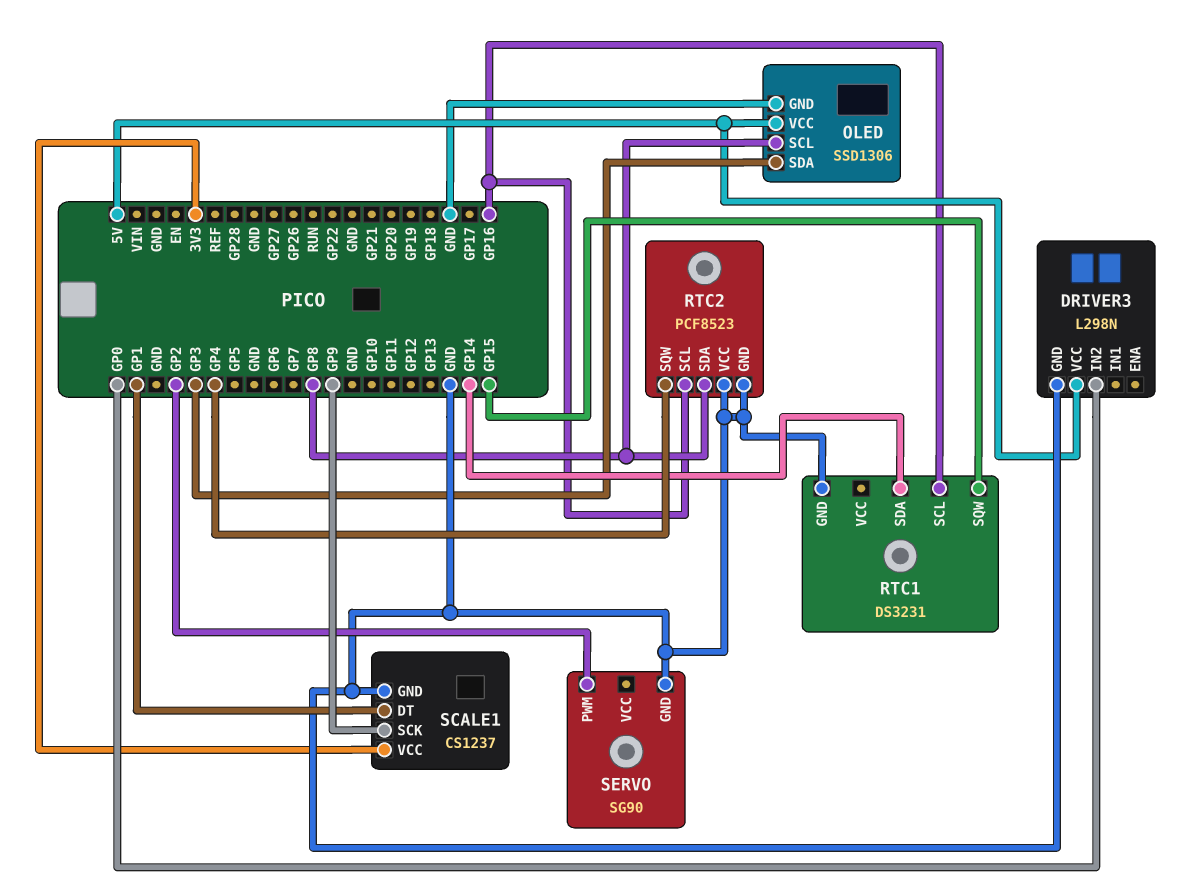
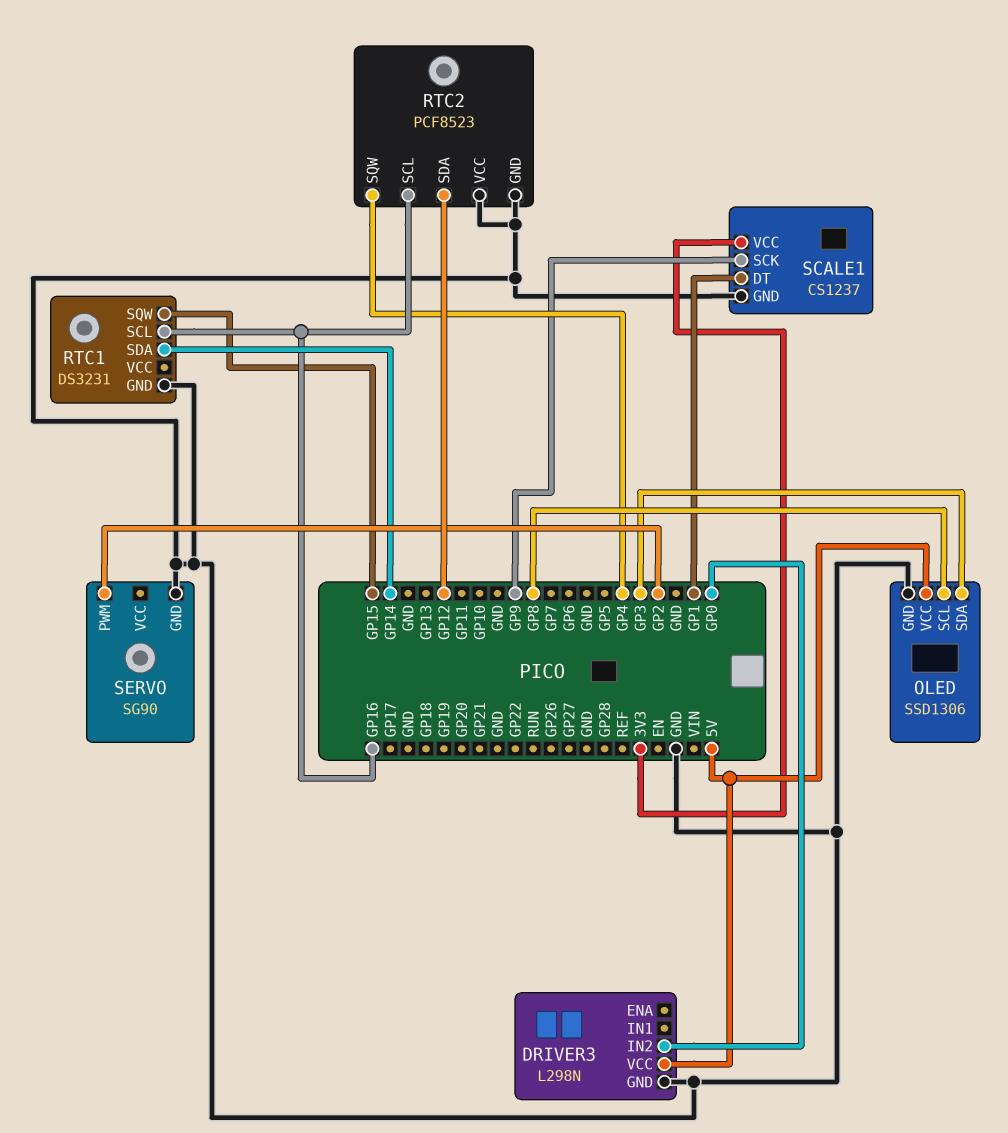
RTC2 pin SDA: GP8 -> GP12

